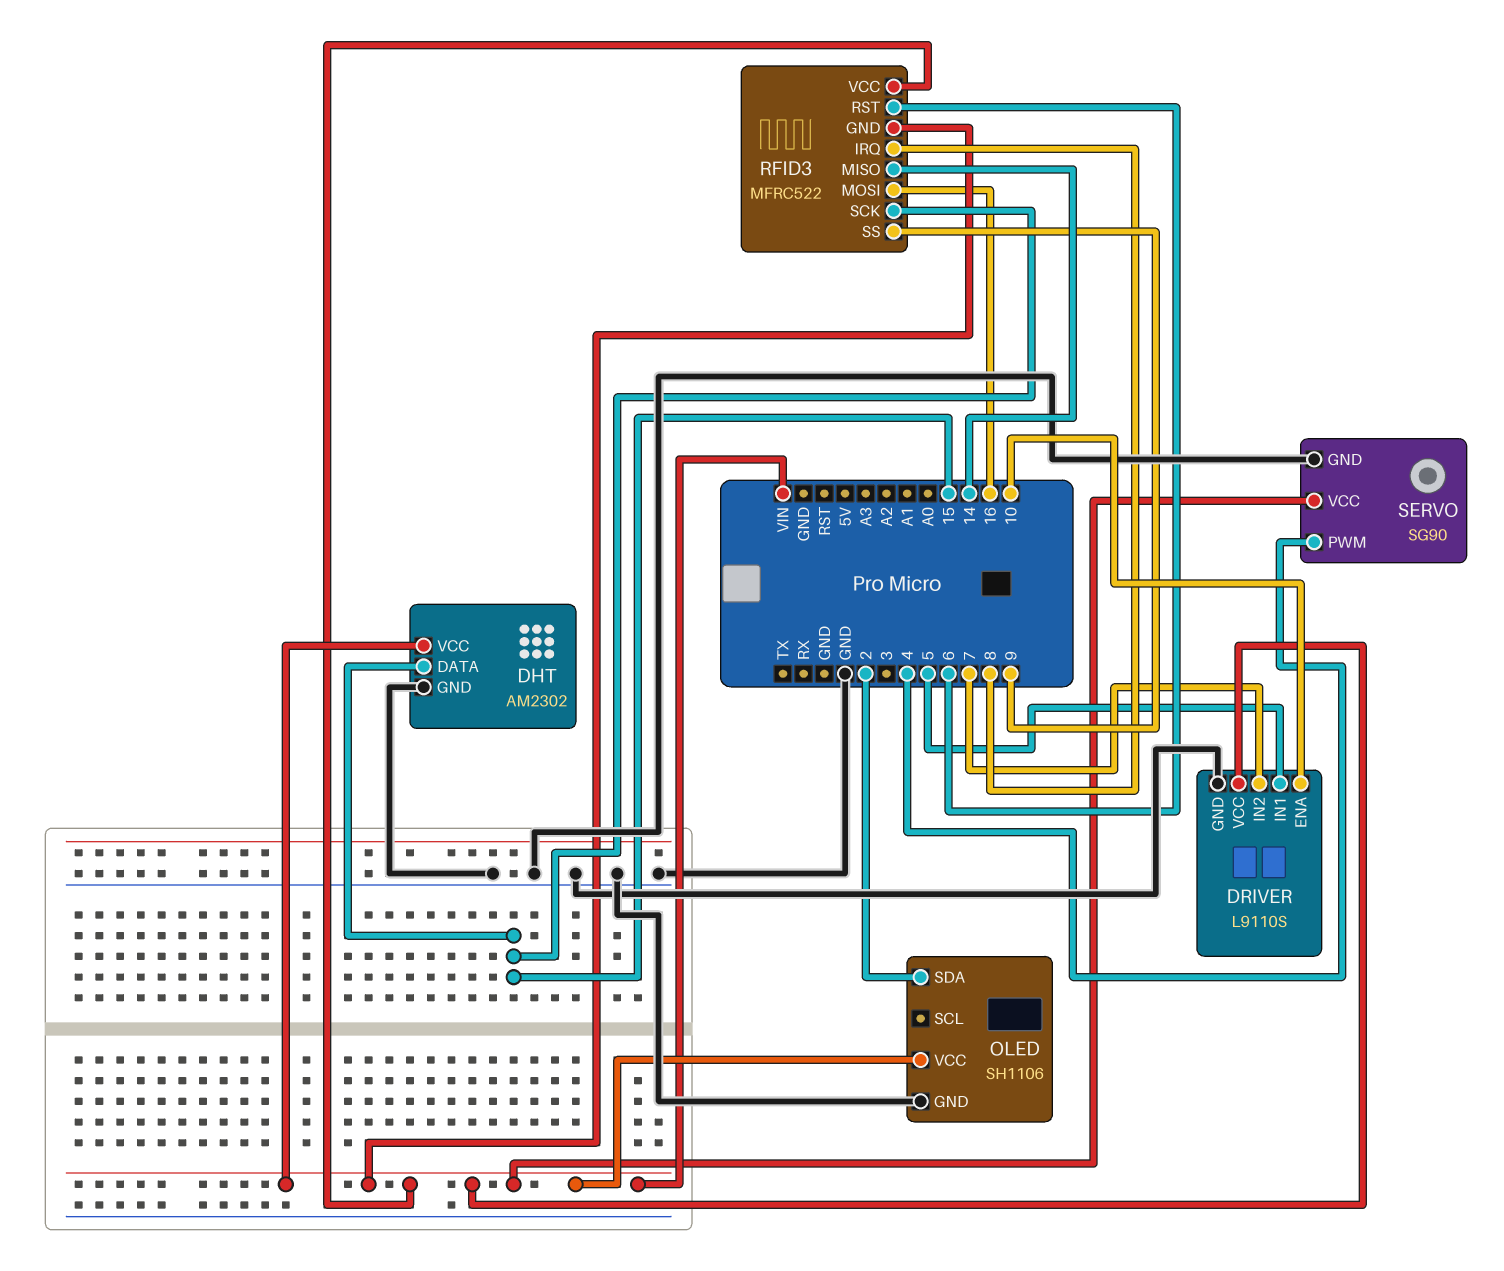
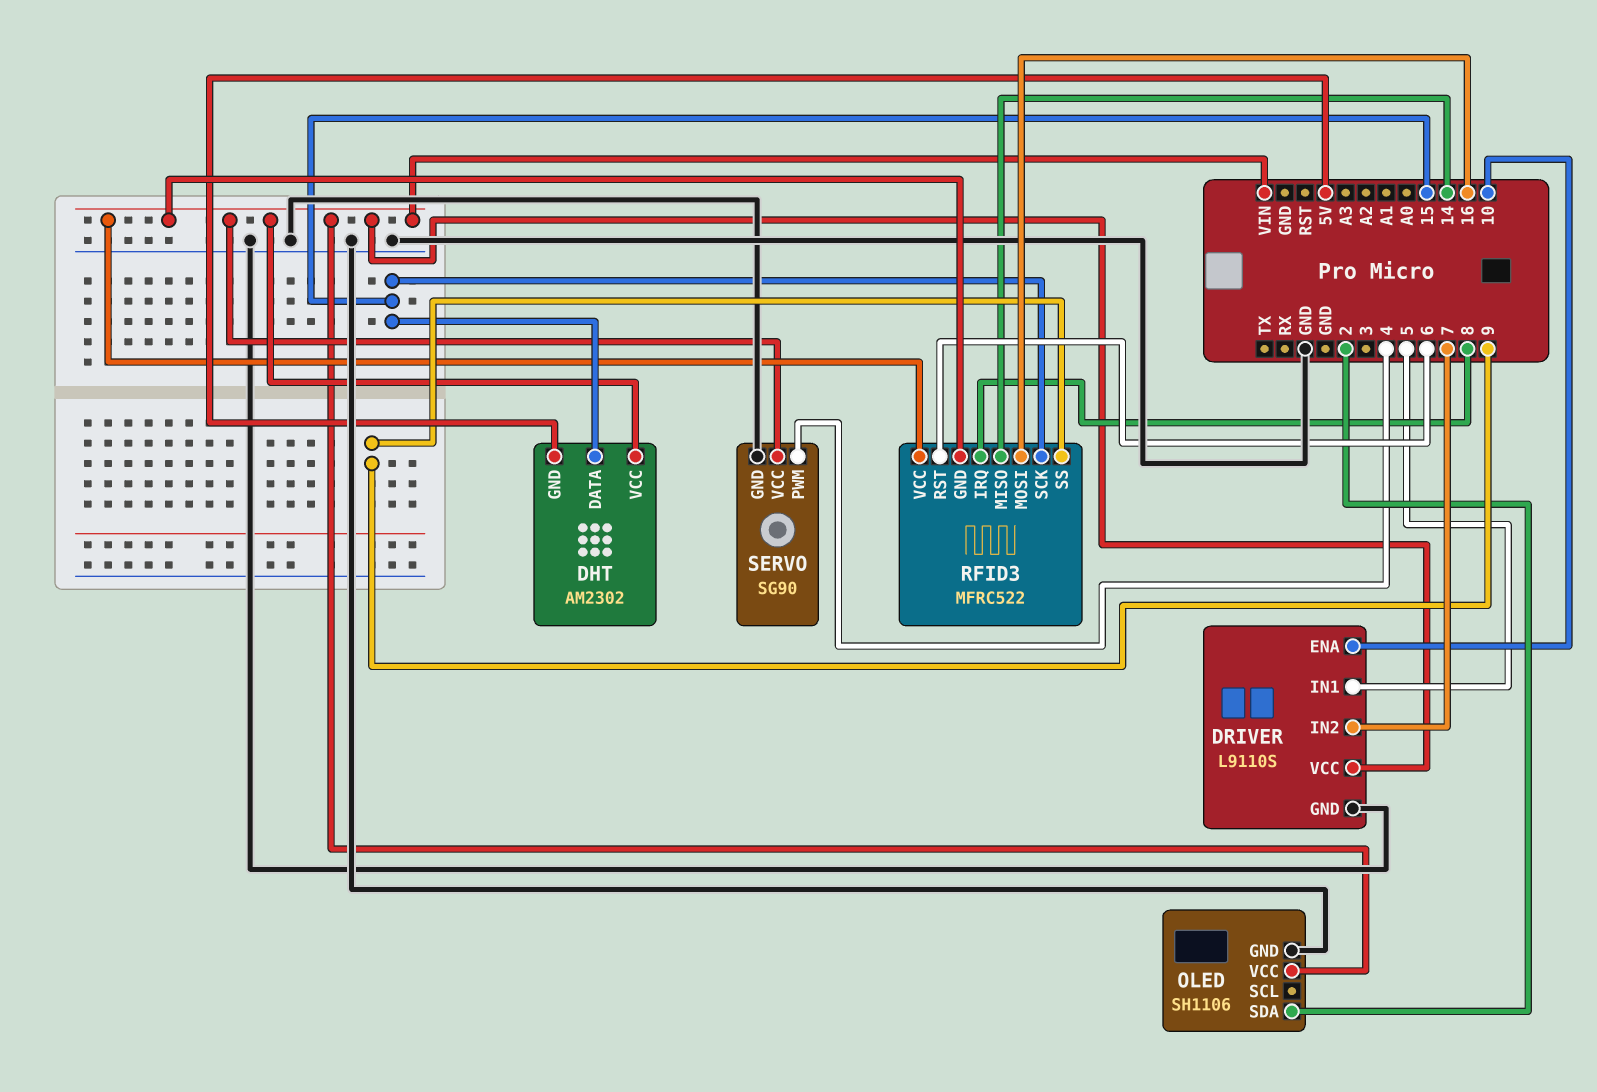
DHT pin GND: GND -> 5V

